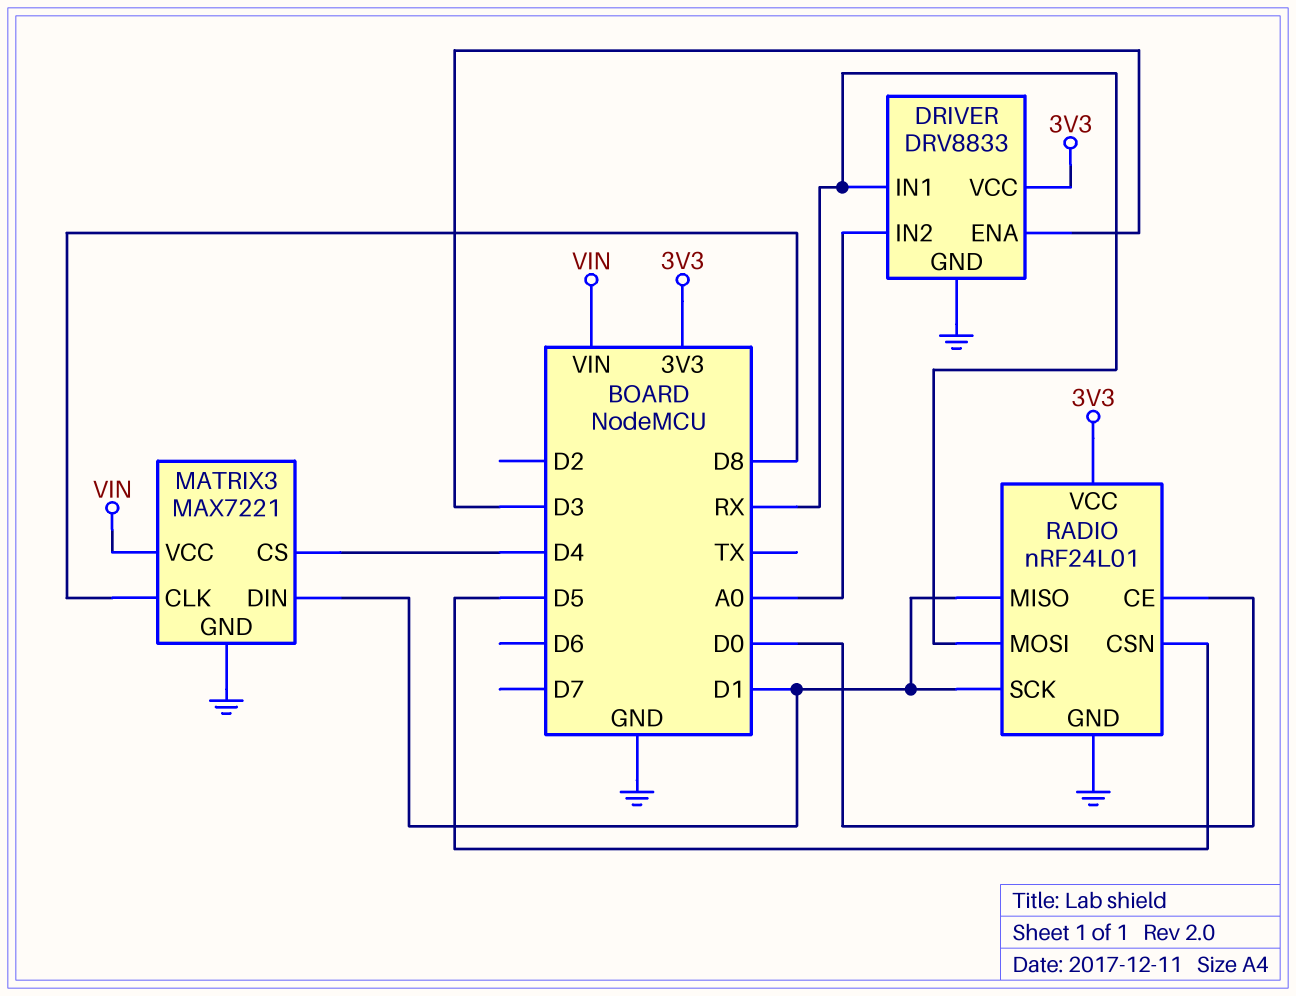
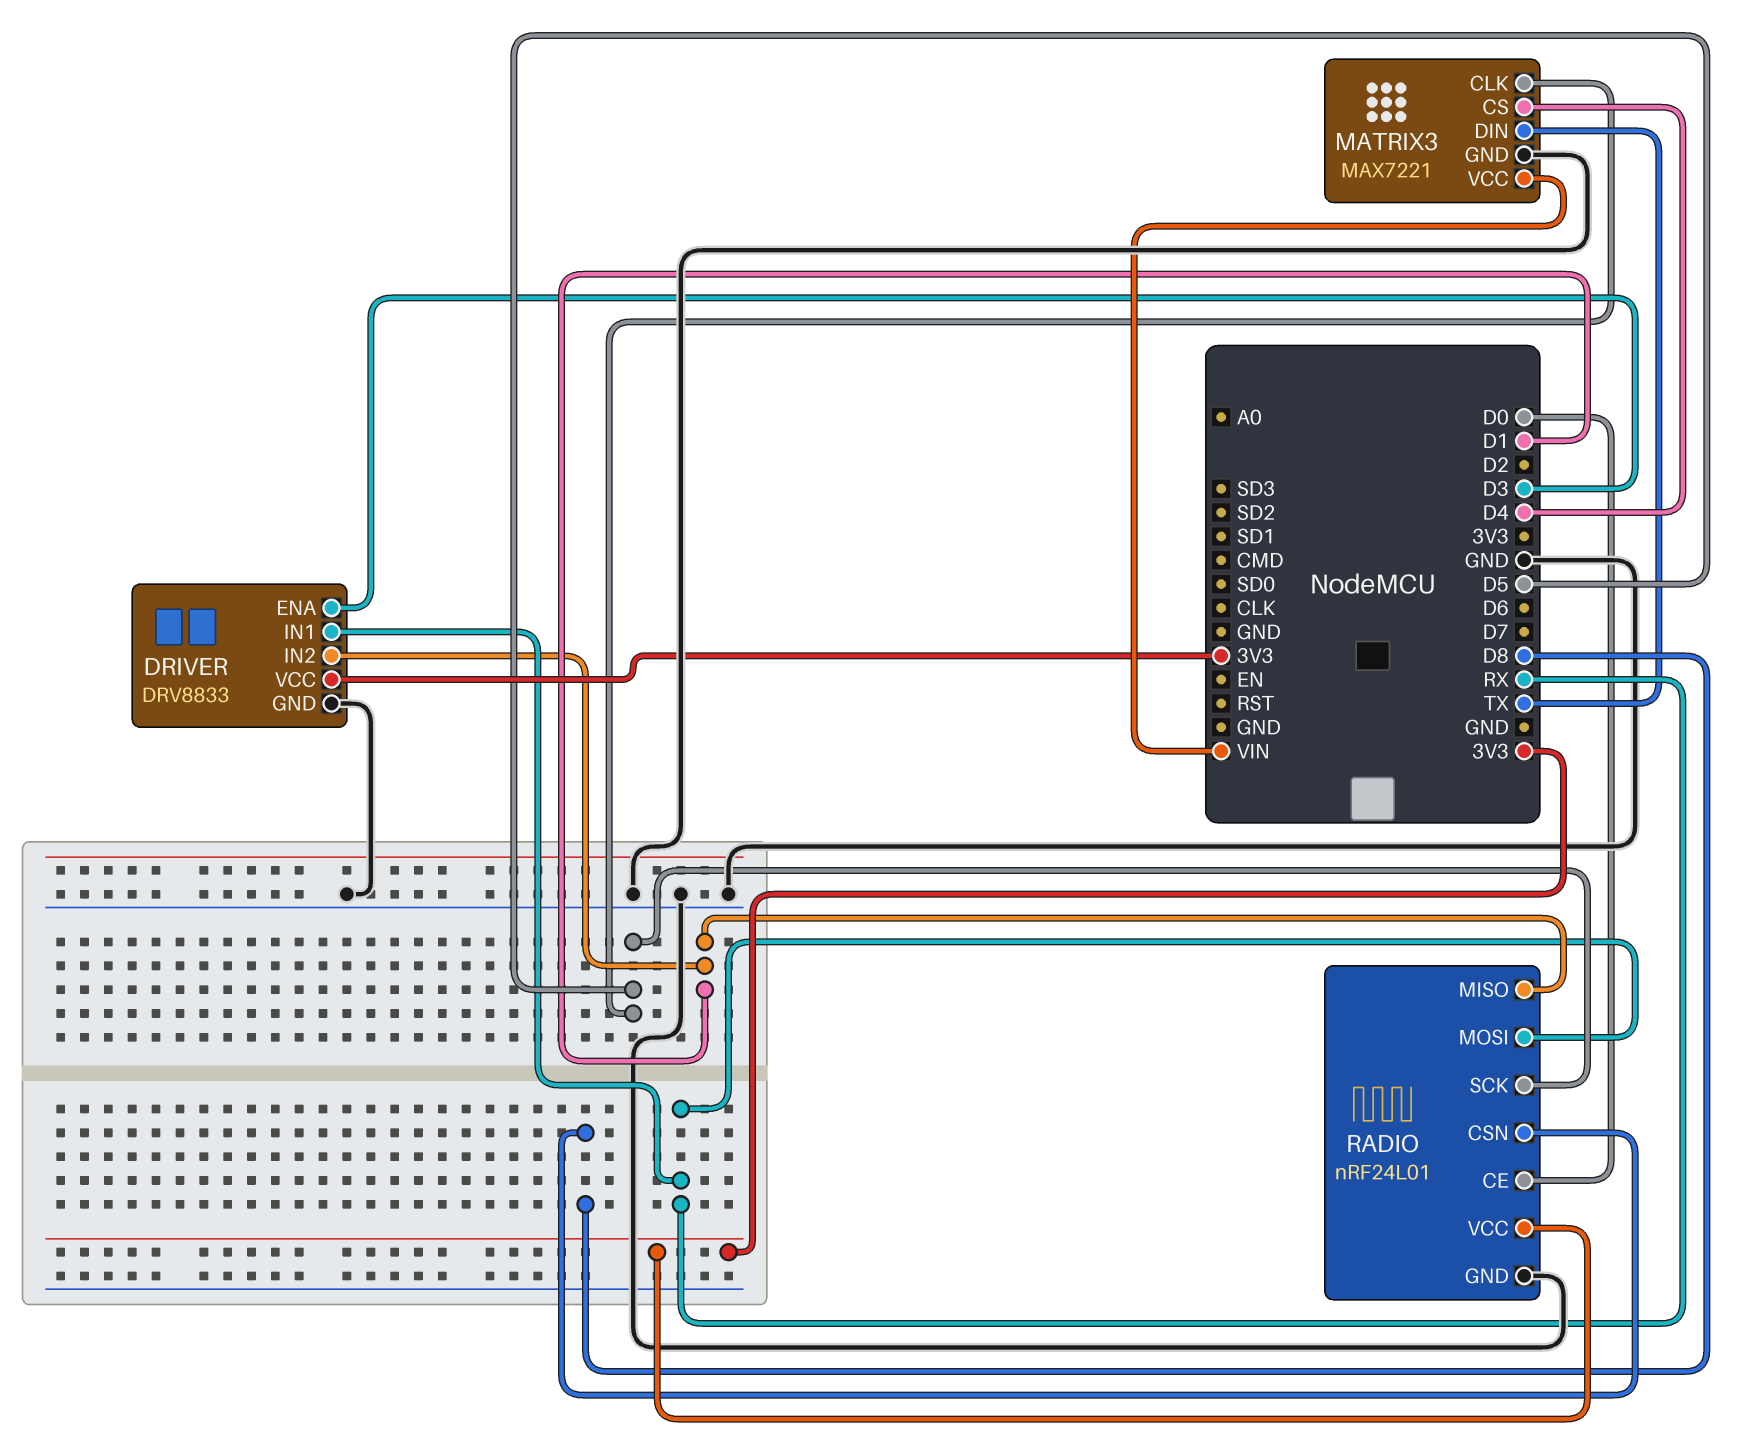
DRIVER pin IN2: A0 -> D1
MATRIX3 pin CLK: D8 -> D5
MATRIX3 pin DIN: D1 -> TX
RADIO pin CSN: D5 -> D8
RADIO pin SCK: D1 -> D5

